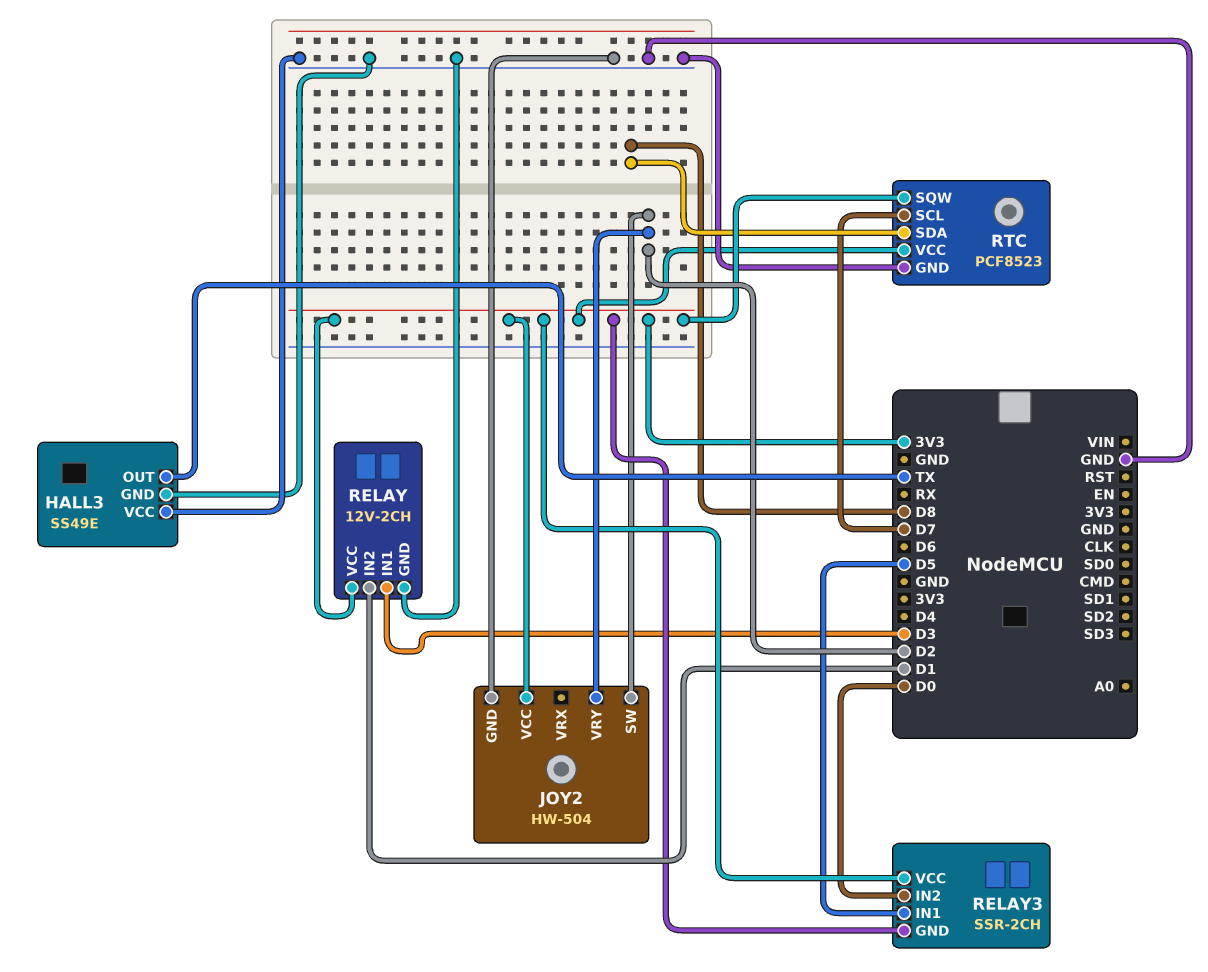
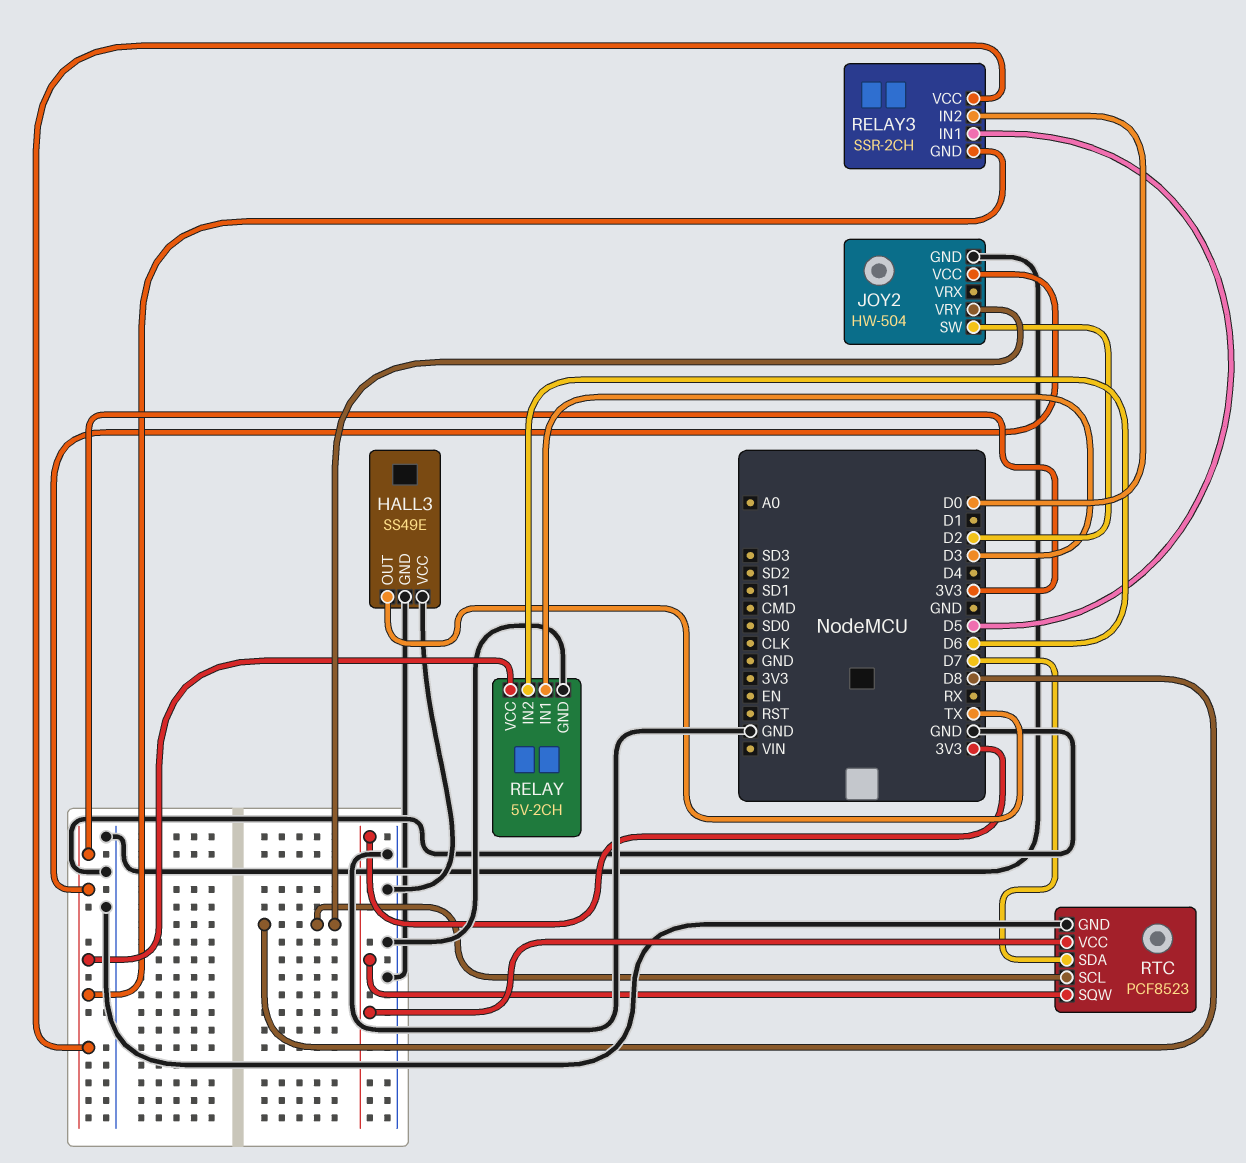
JOY2 pin VRY: D2 -> D8
RELAY: 12V-2CH -> 5V-2CH
RELAY pin IN2: D1 -> D6
RTC pin SCL: D7 -> D8
RTC pin SDA: D8 -> D7

